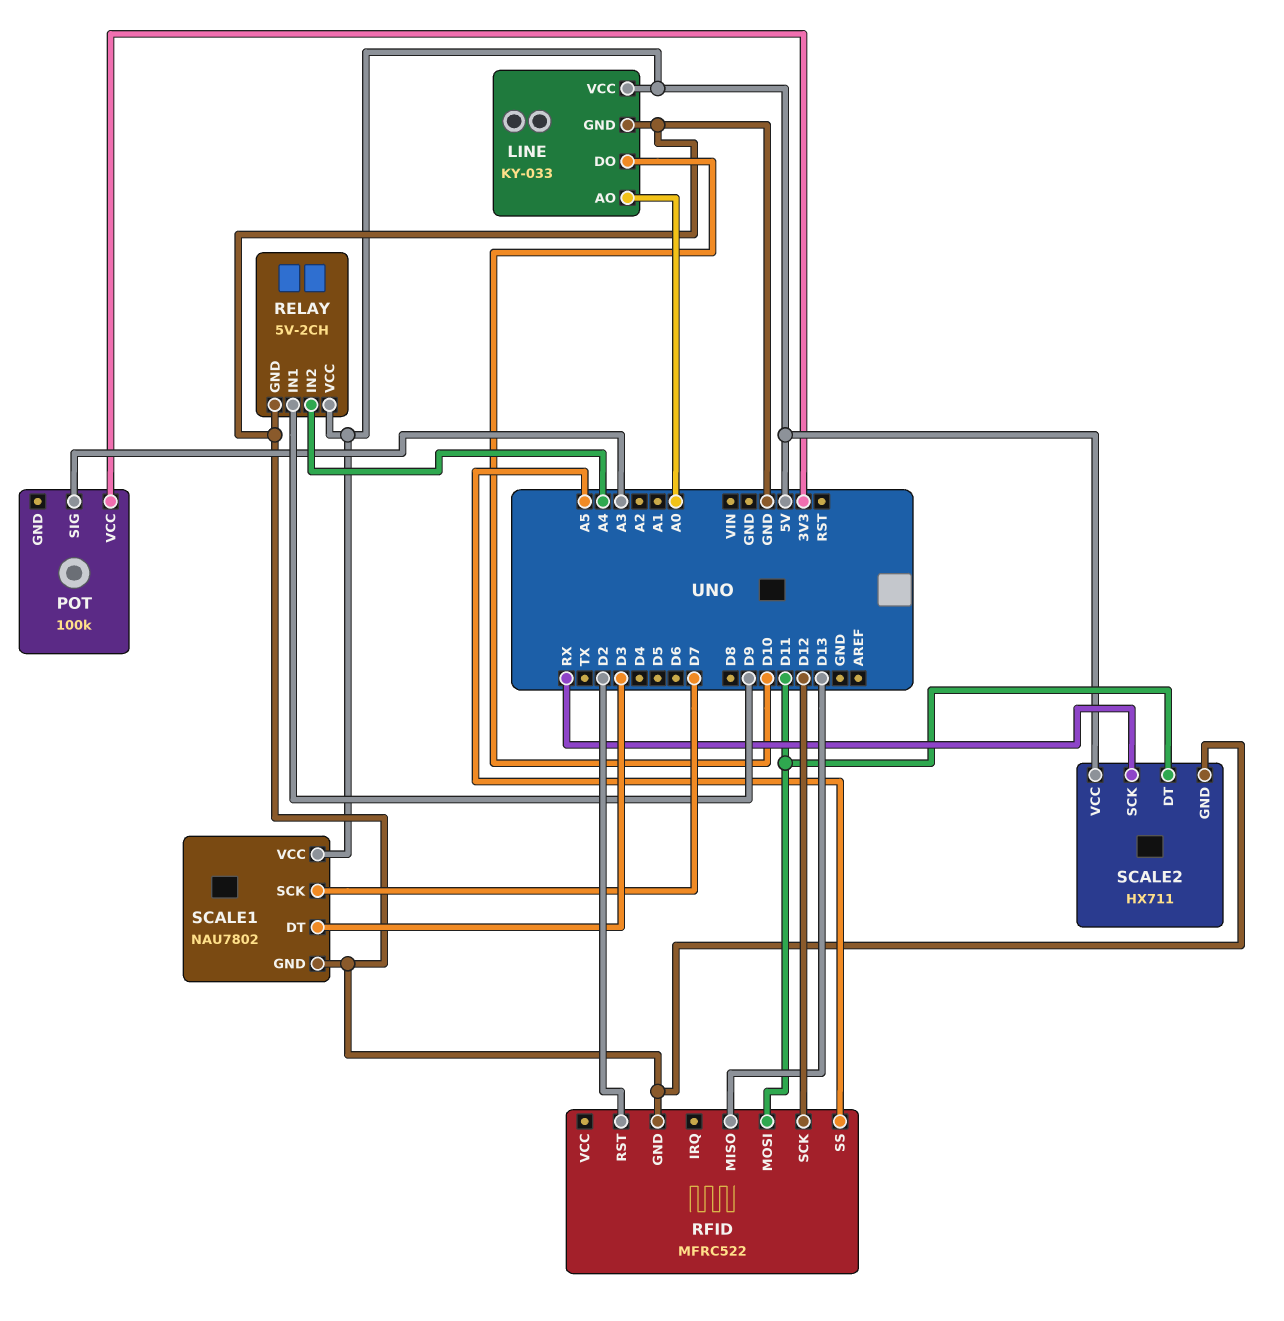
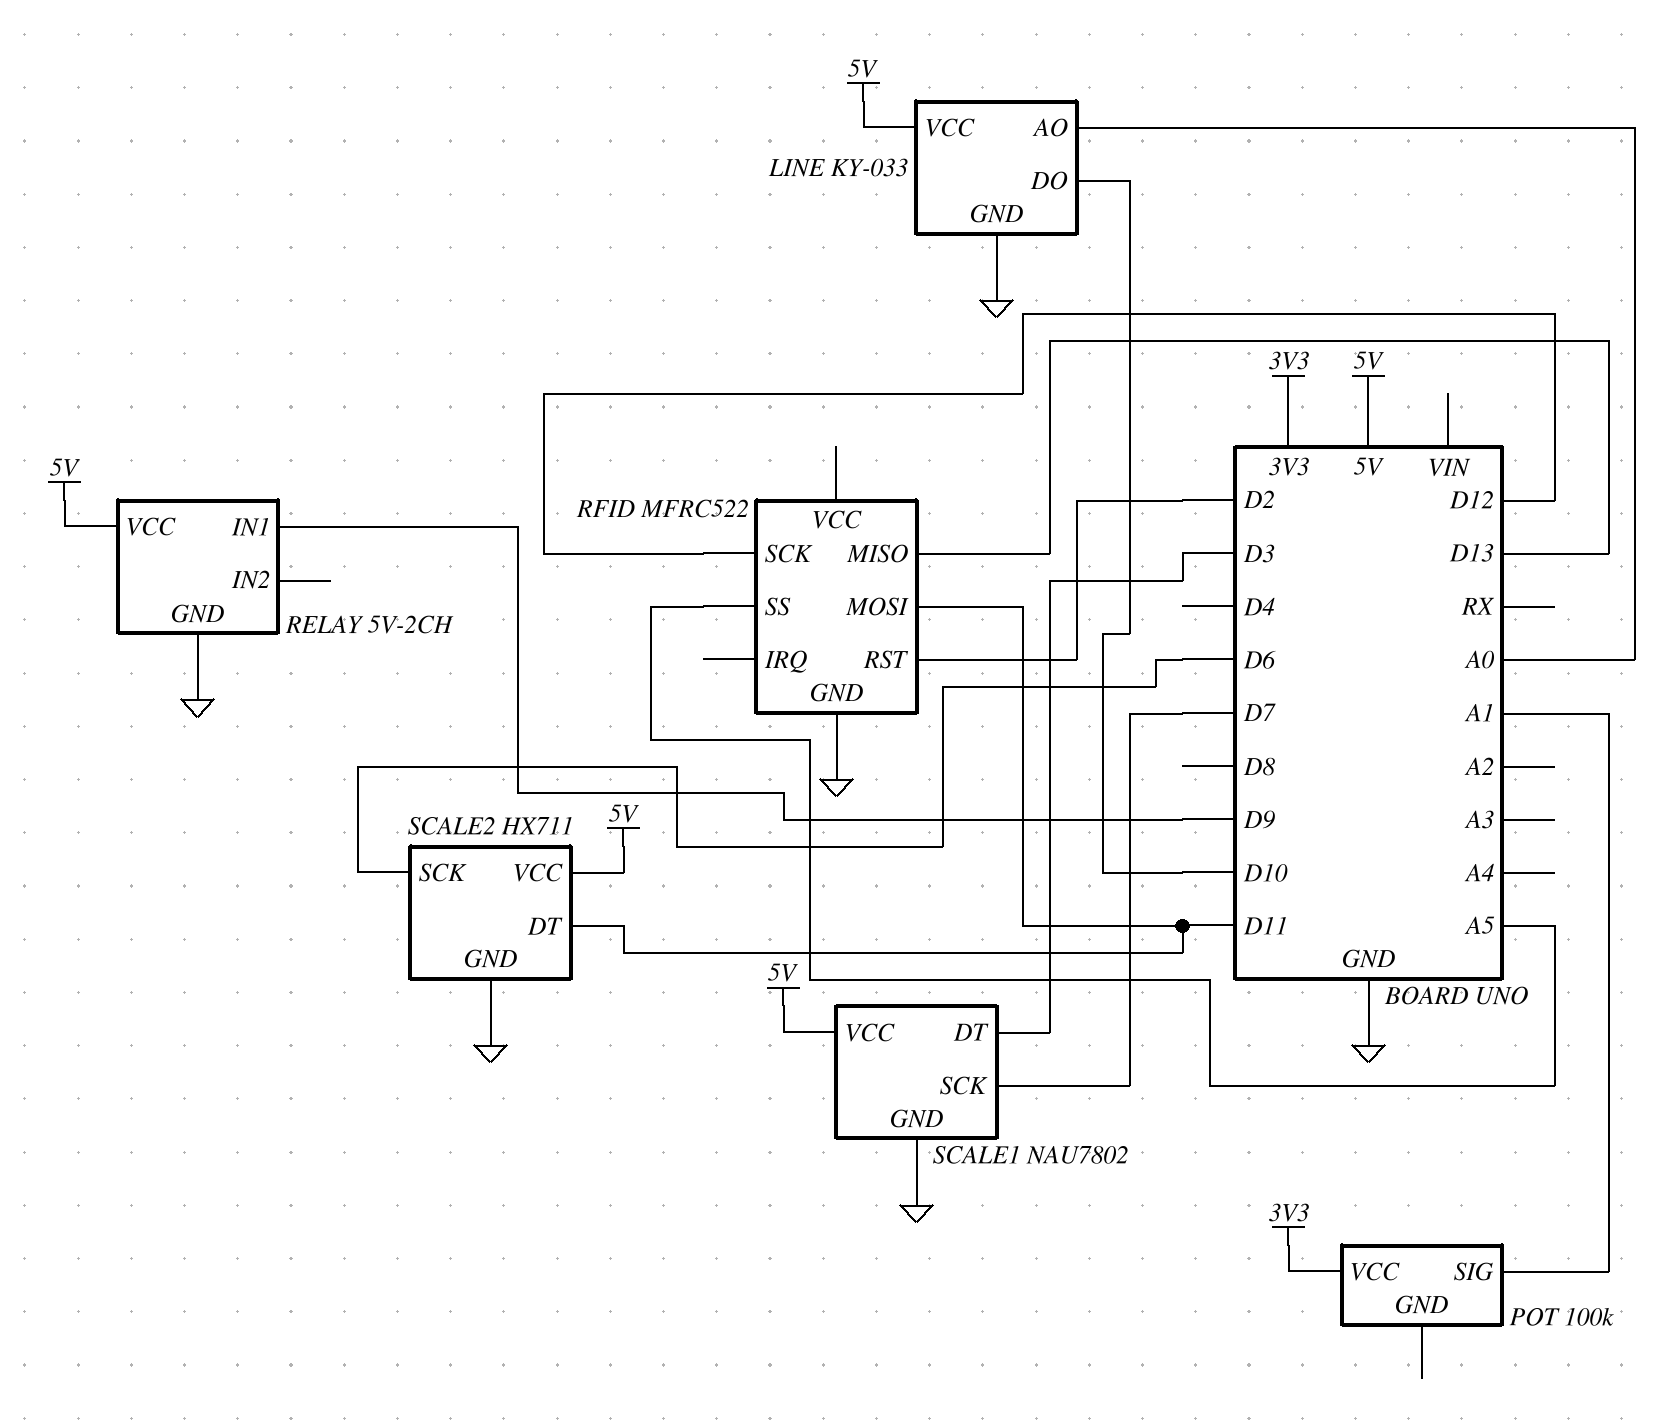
POT pin SIG: A3 -> A1
RELAY pin IN2: A4 -> none
SCALE2 pin SCK: RX -> D6

